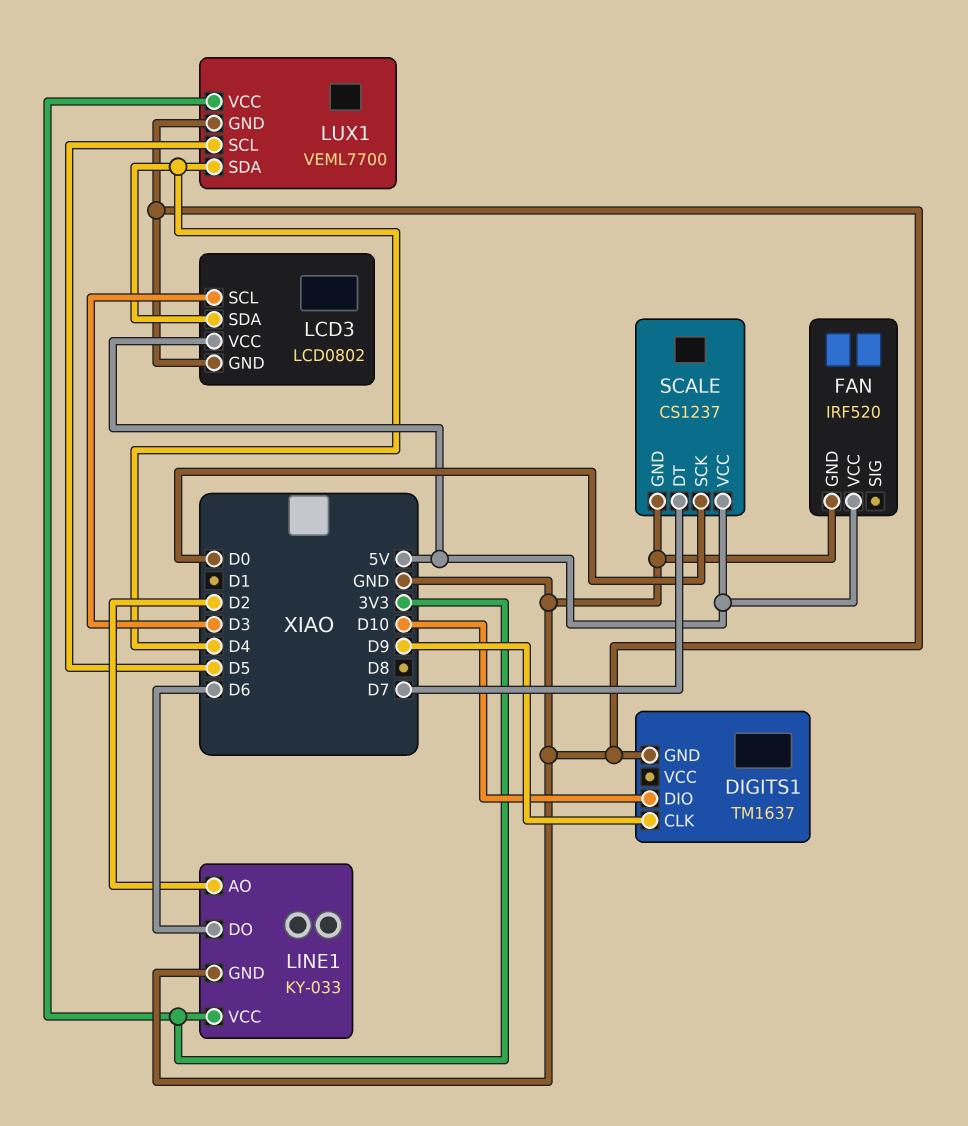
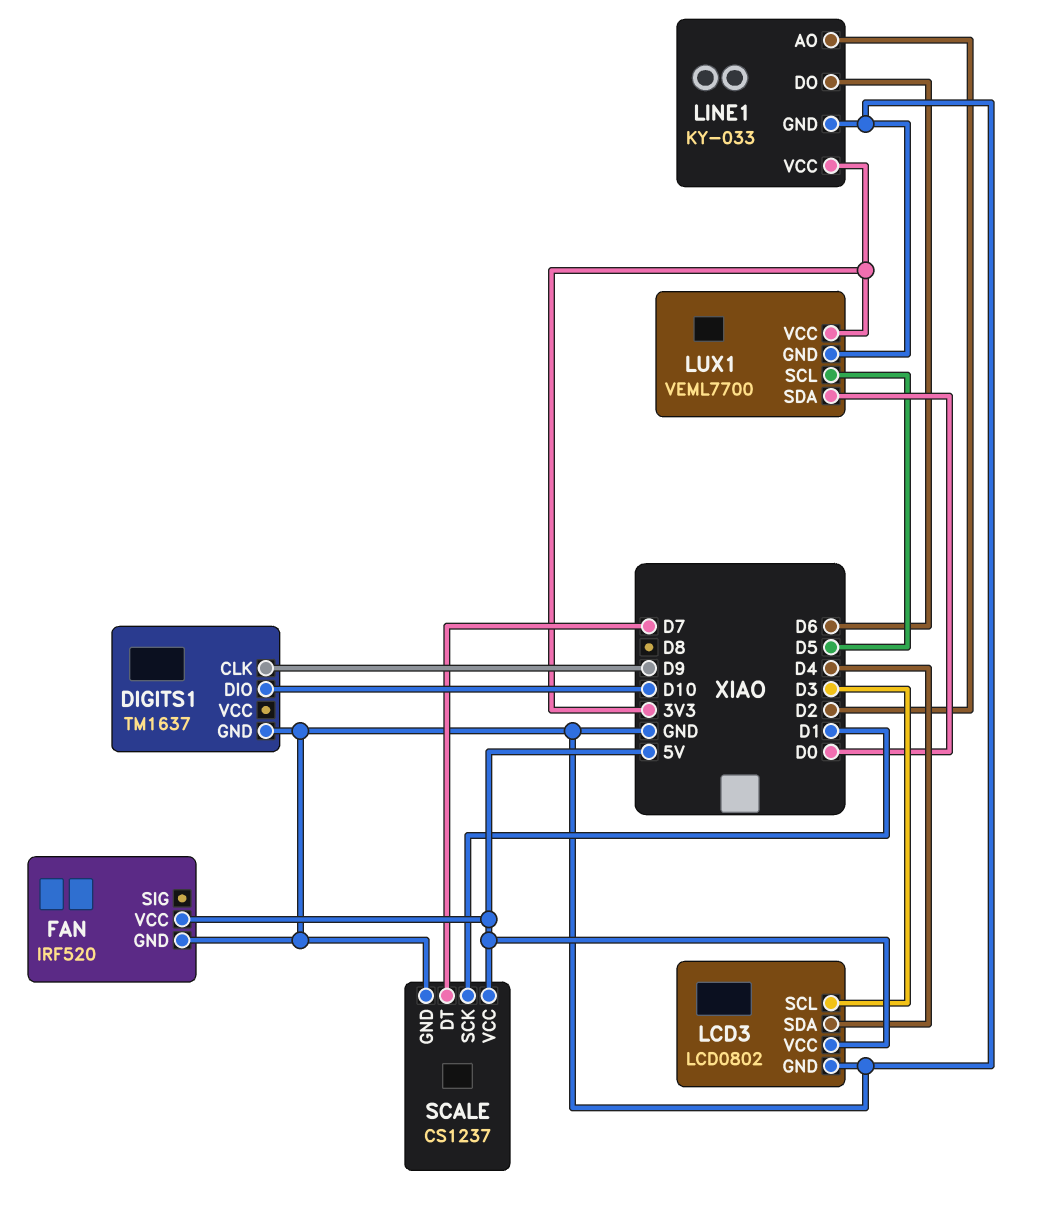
LUX1 pin SDA: D4 -> D0
SCALE pin SCK: D0 -> D1

